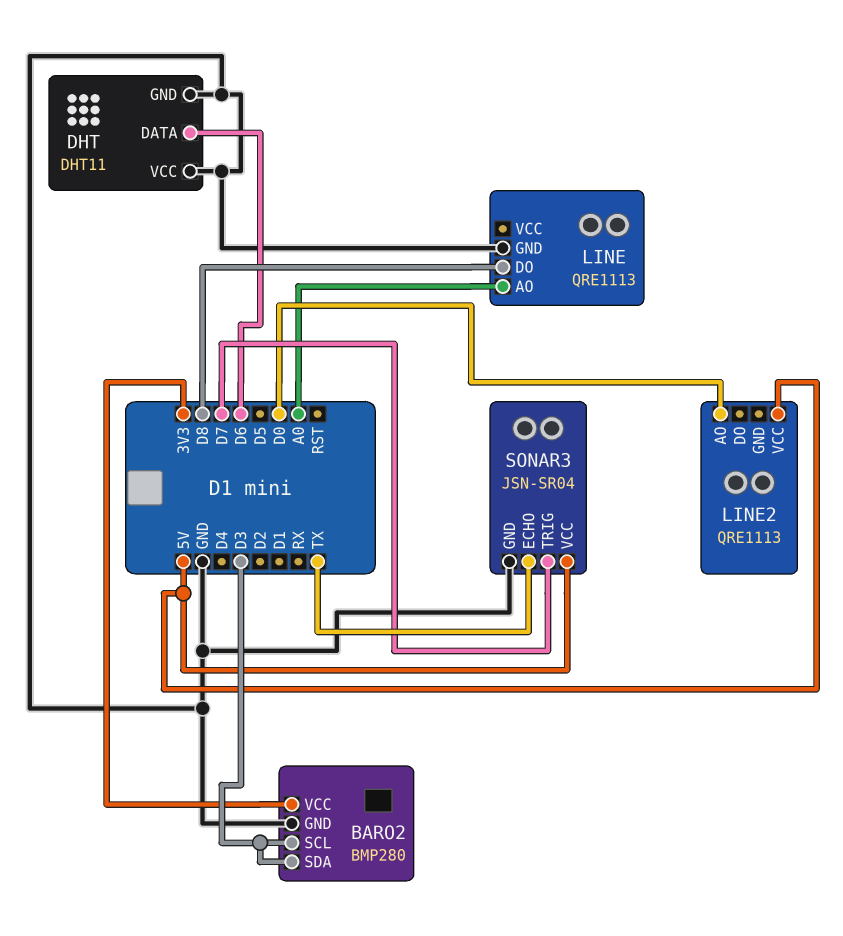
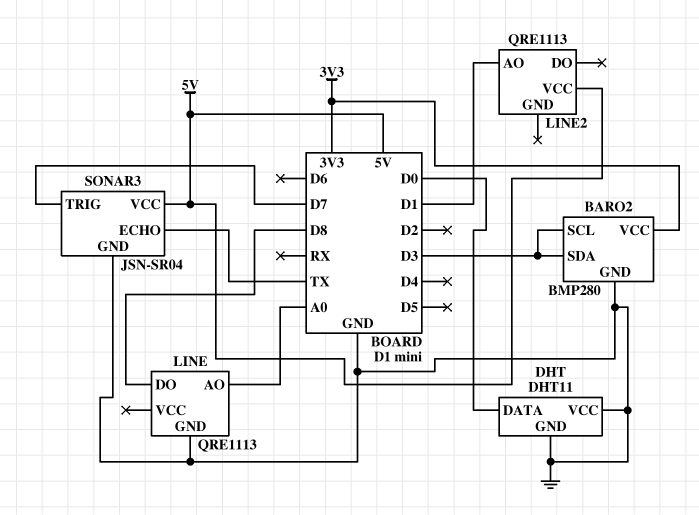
DHT pin DATA: D6 -> D0
LINE2 pin AO: D0 -> D1

